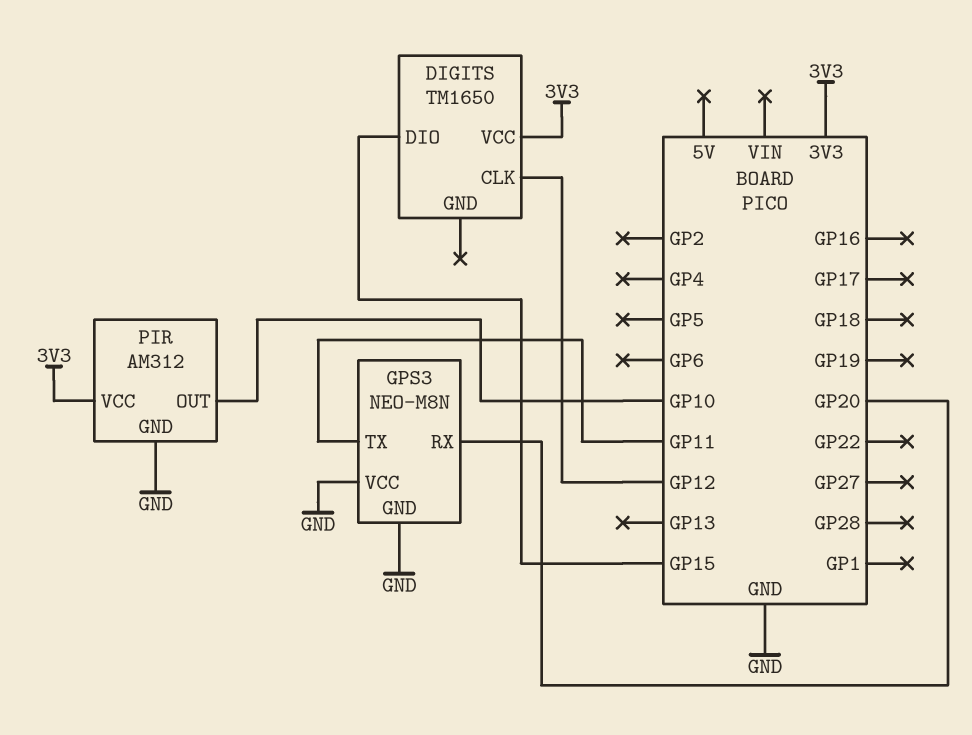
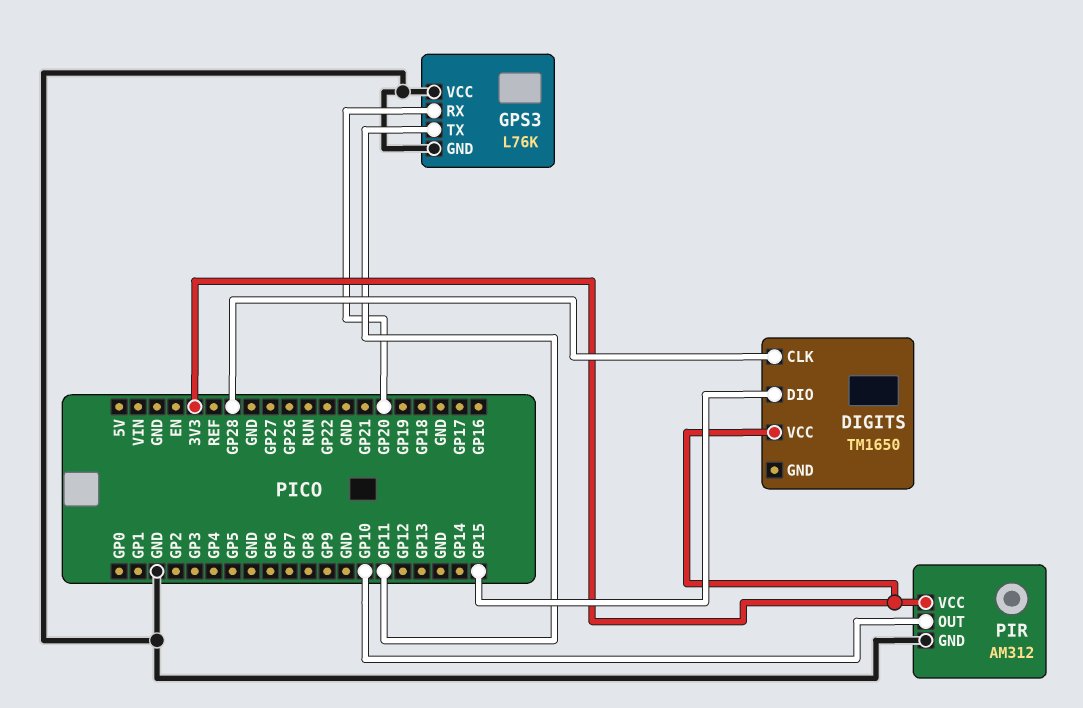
DIGITS pin CLK: GP12 -> GP28
GPS3: NEO-M8N -> L76K

